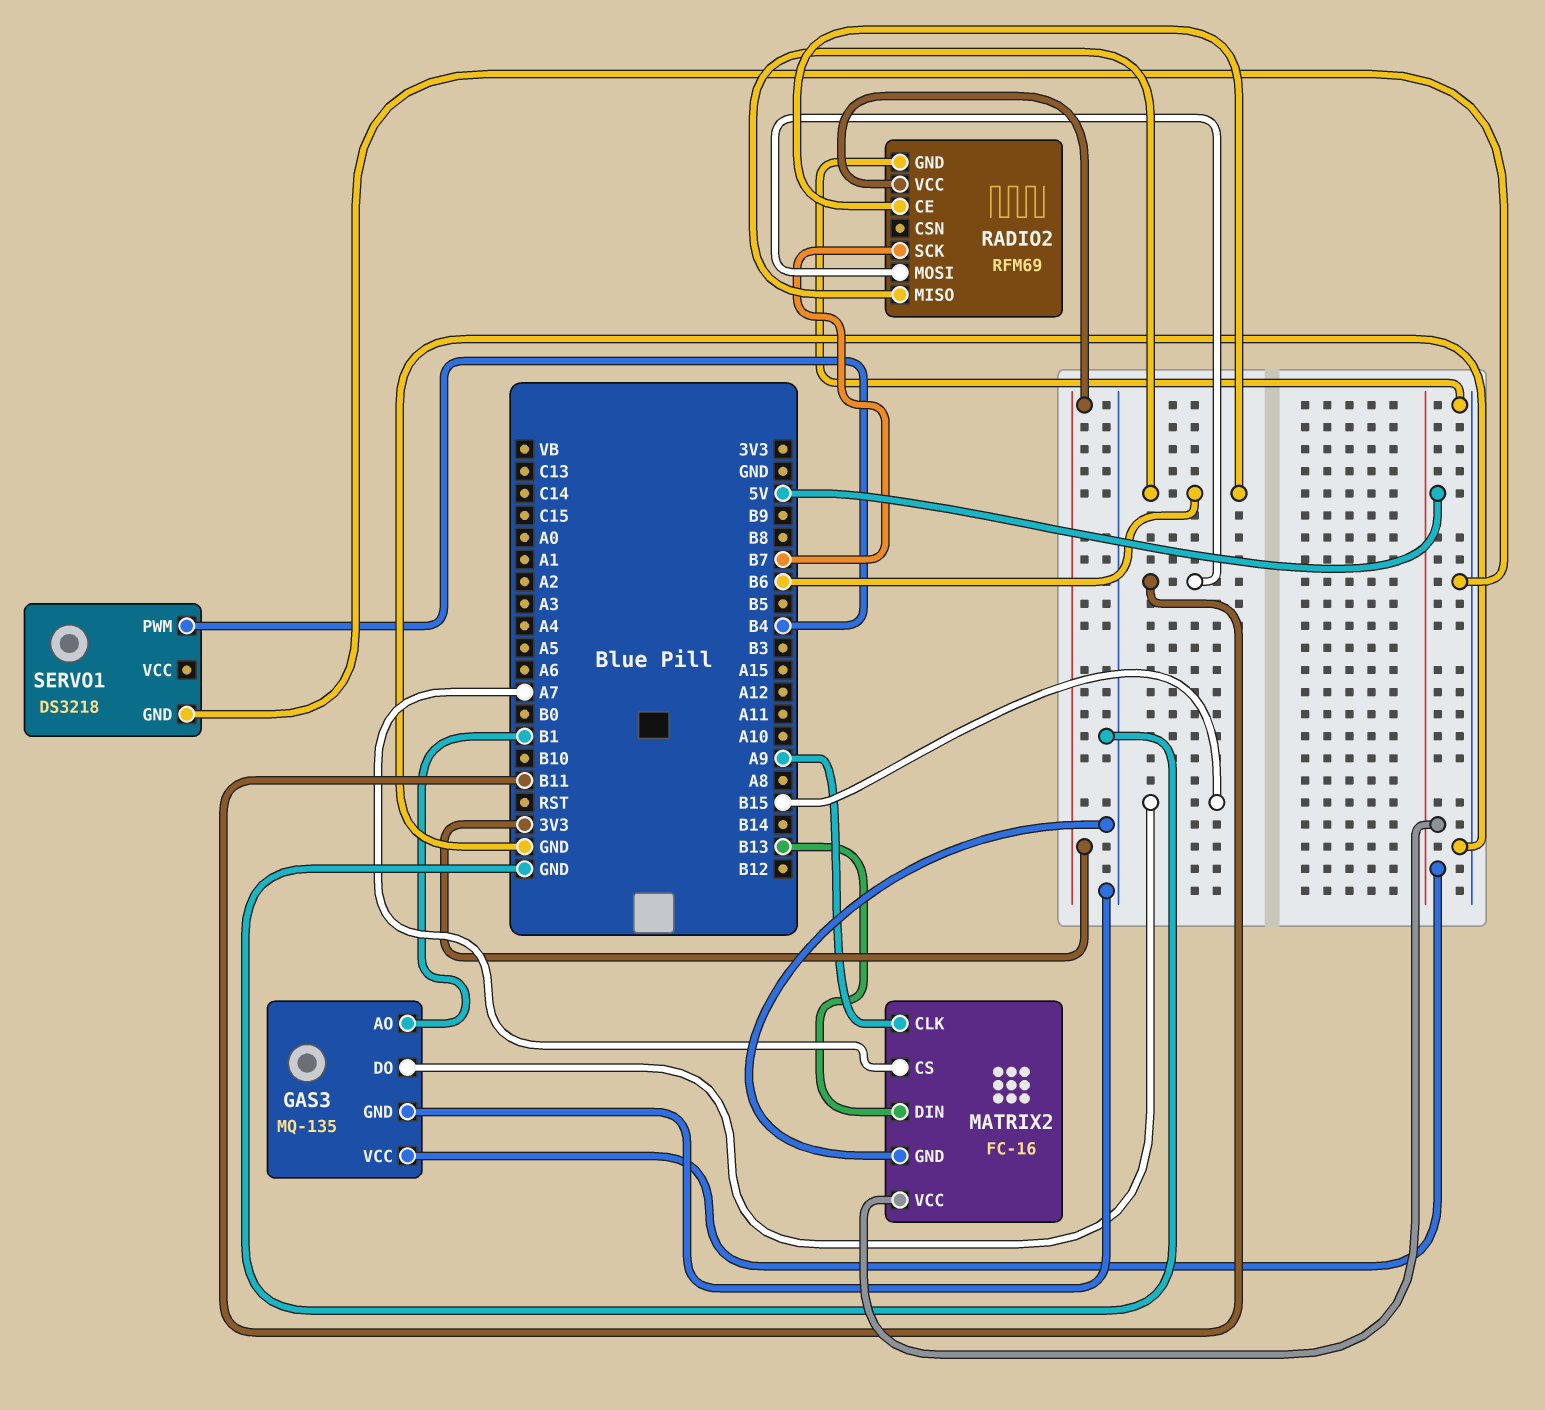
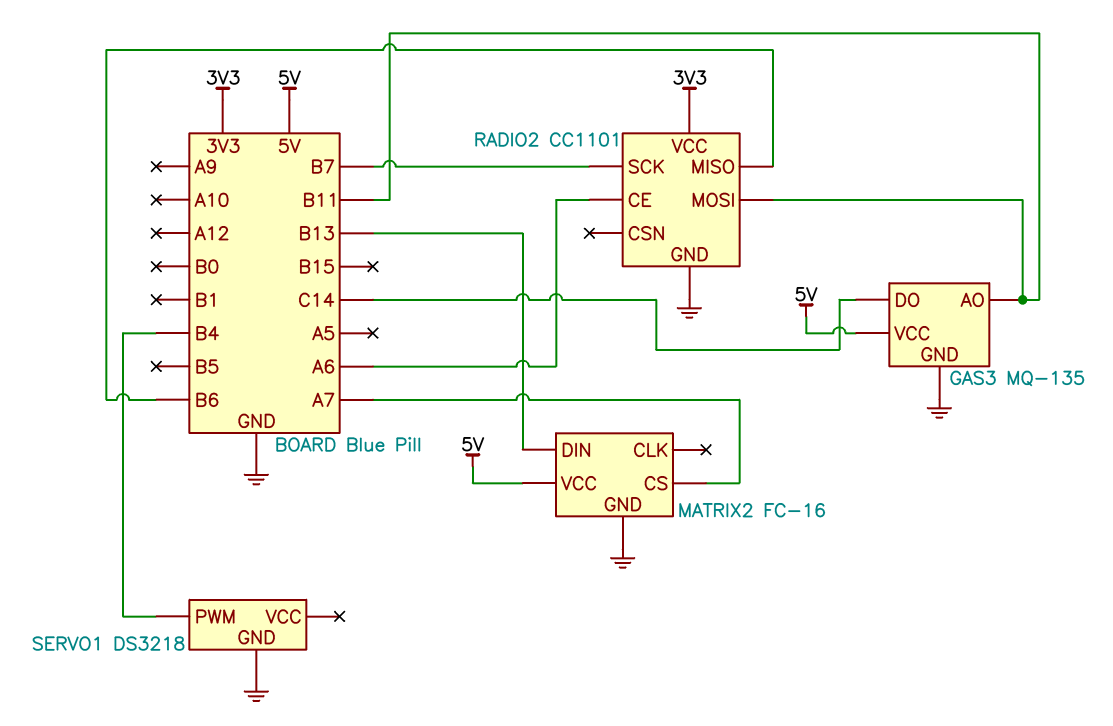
GAS3 pin AO: B1 -> B11
GAS3 pin DO: B15 -> C14
MATRIX2 pin CLK: A9 -> none
RADIO2: RFM69 -> CC1101
RADIO2 pin CE: B6 -> A6

